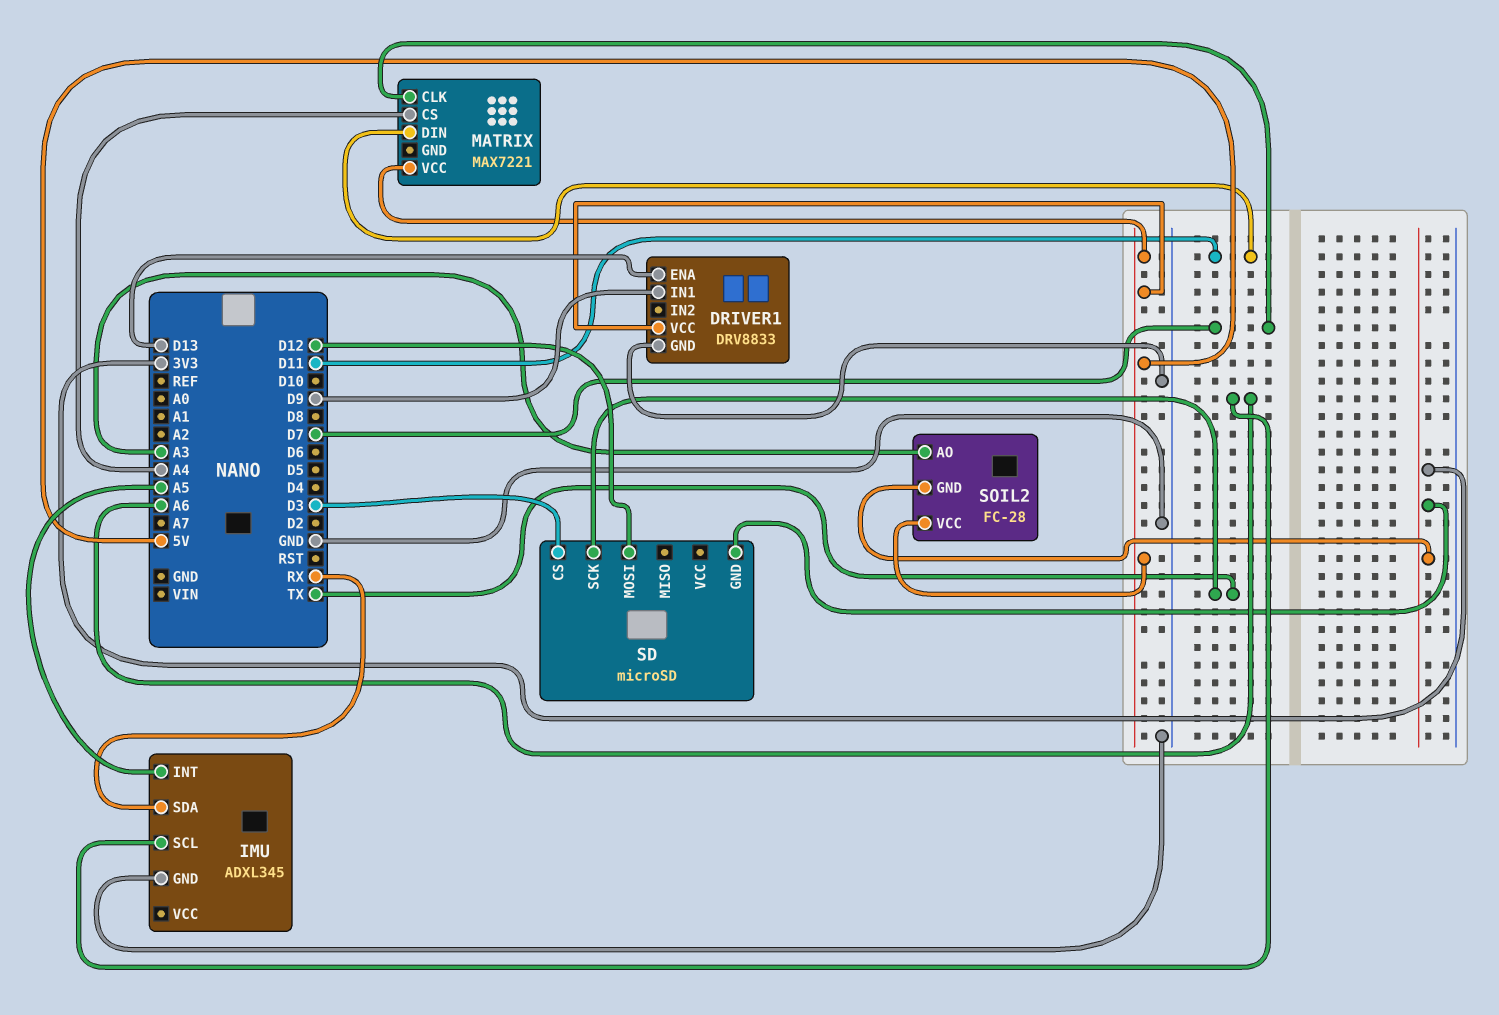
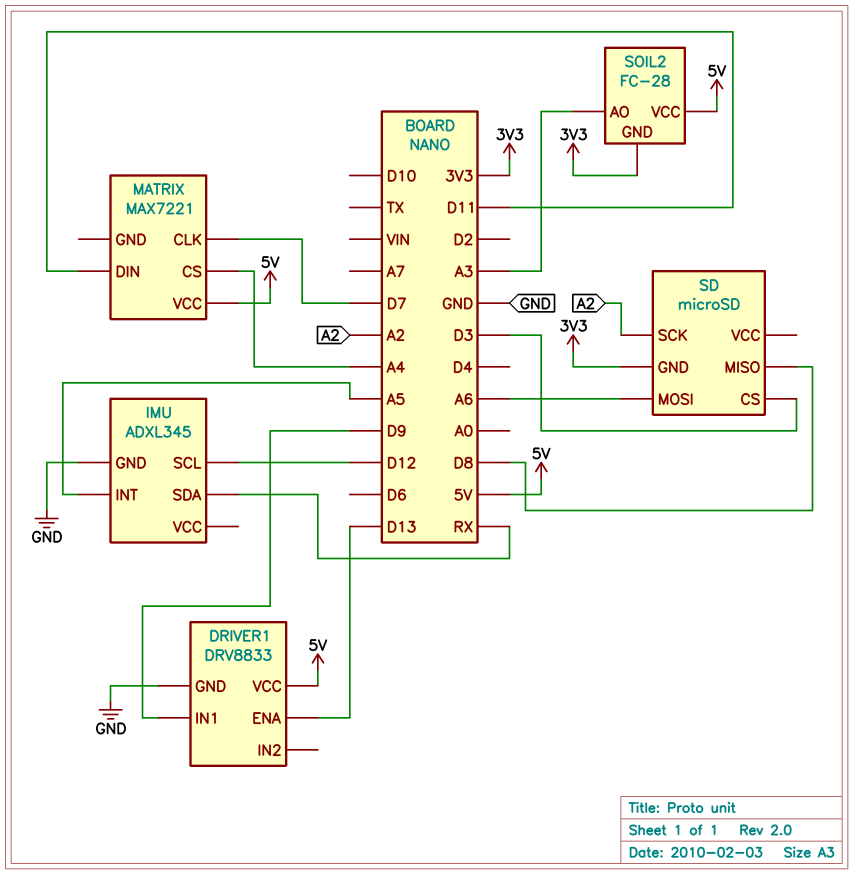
IMU pin SCL: A6 -> D12
SD pin MISO: none -> D8
SD pin MOSI: D12 -> A6
SD pin SCK: TX -> A2

